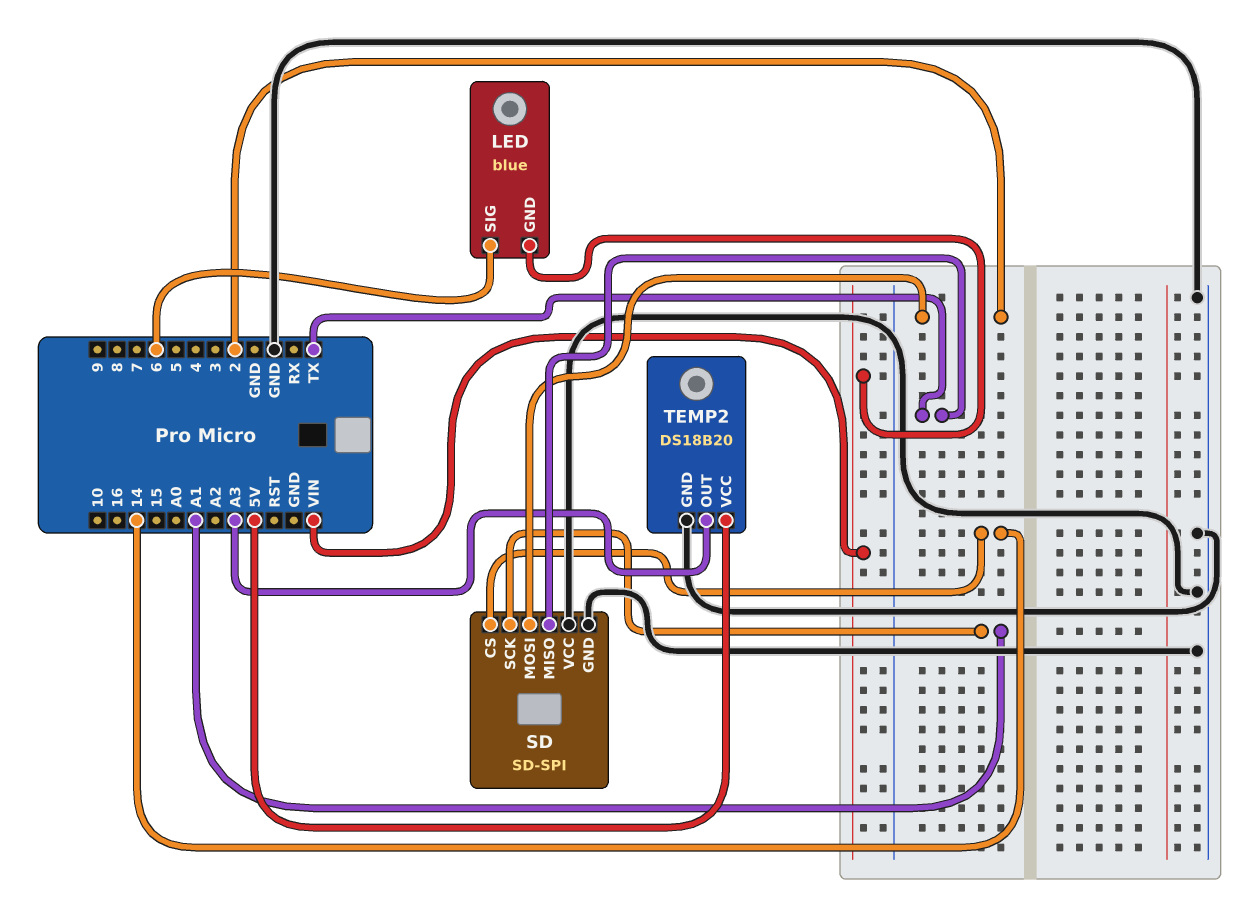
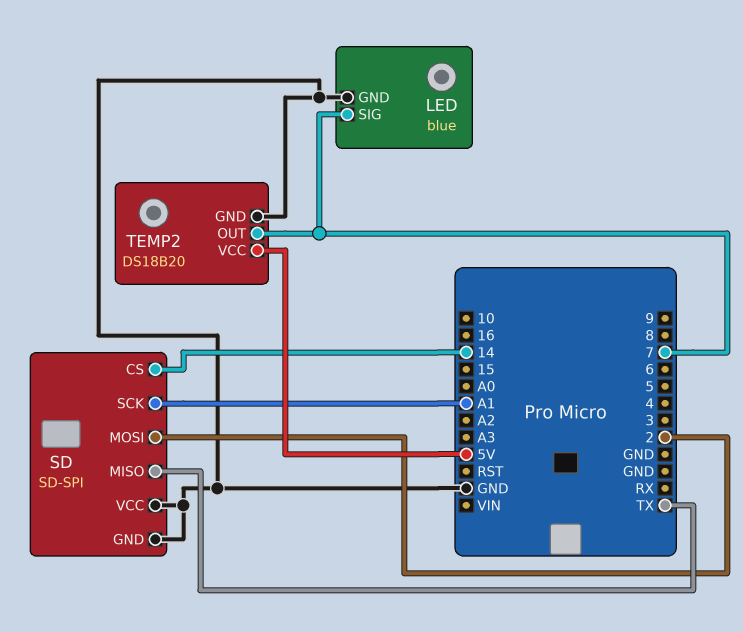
LED pin GND: VIN -> GND
LED pin SIG: 6 -> 7
TEMP2 pin OUT: A3 -> 7

